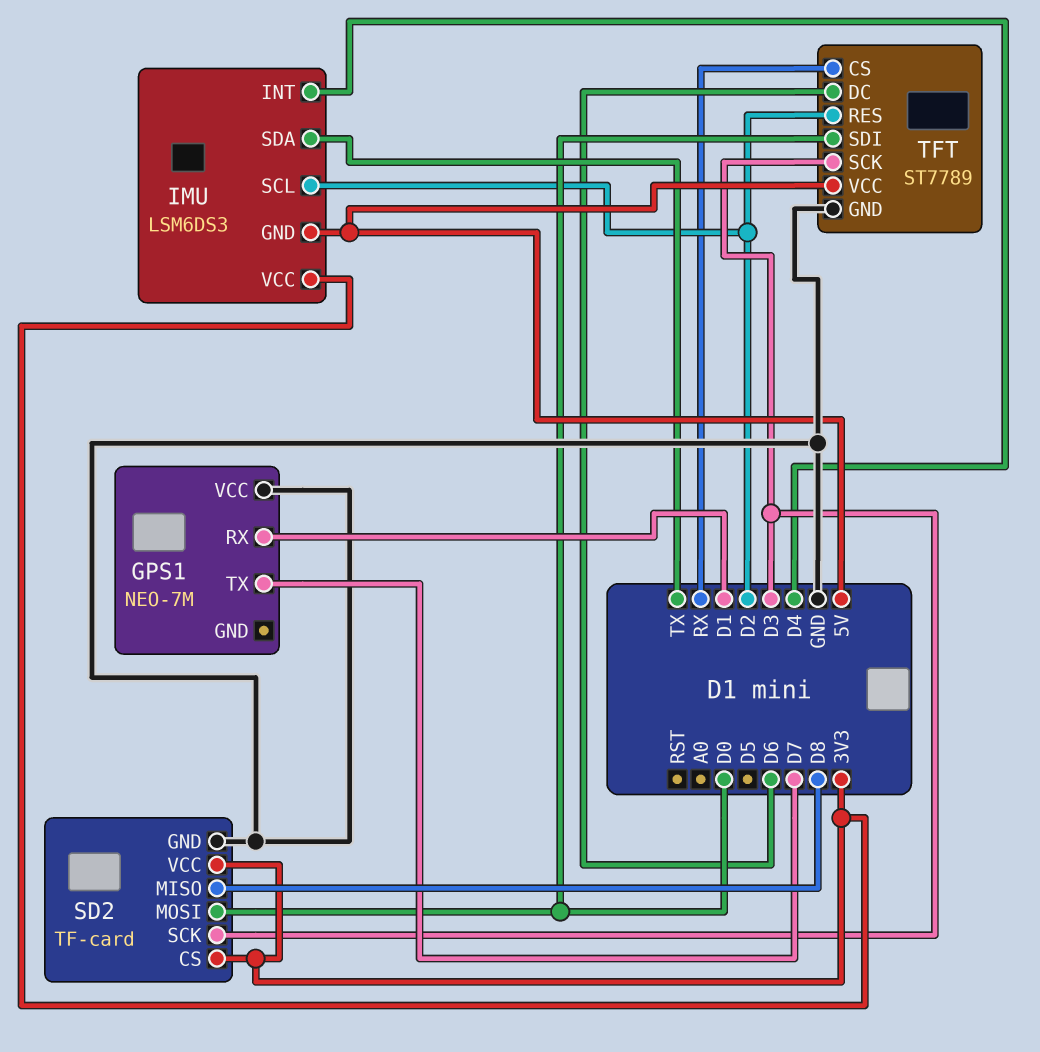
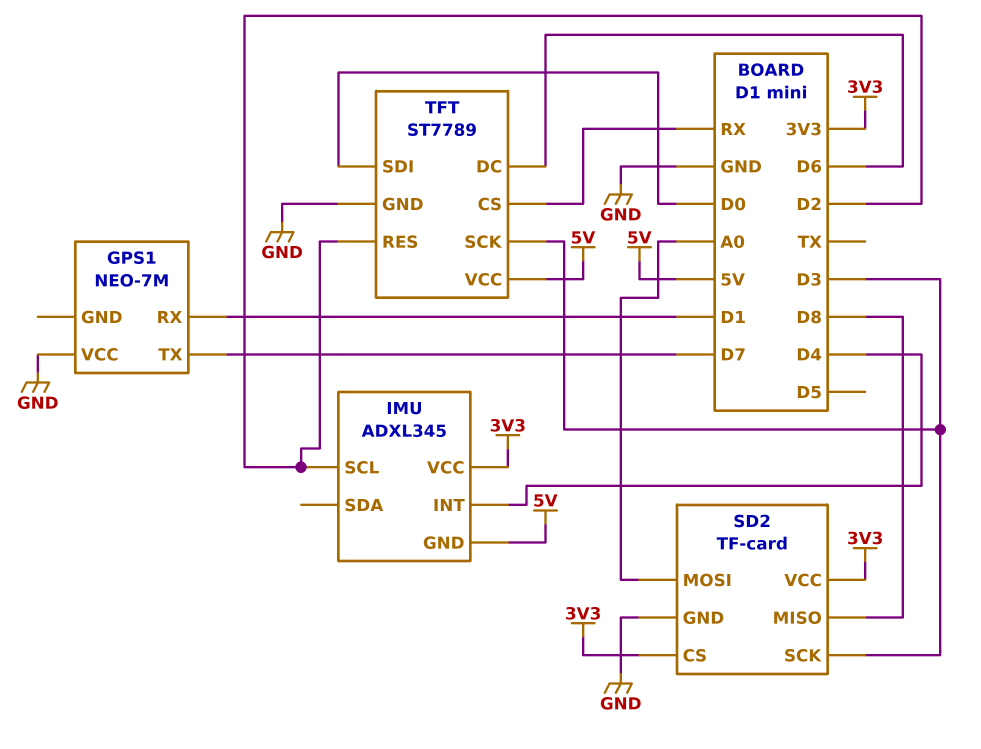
IMU: LSM6DS3 -> ADXL345
IMU pin SDA: TX -> none
SD2 pin MOSI: D0 -> A0

